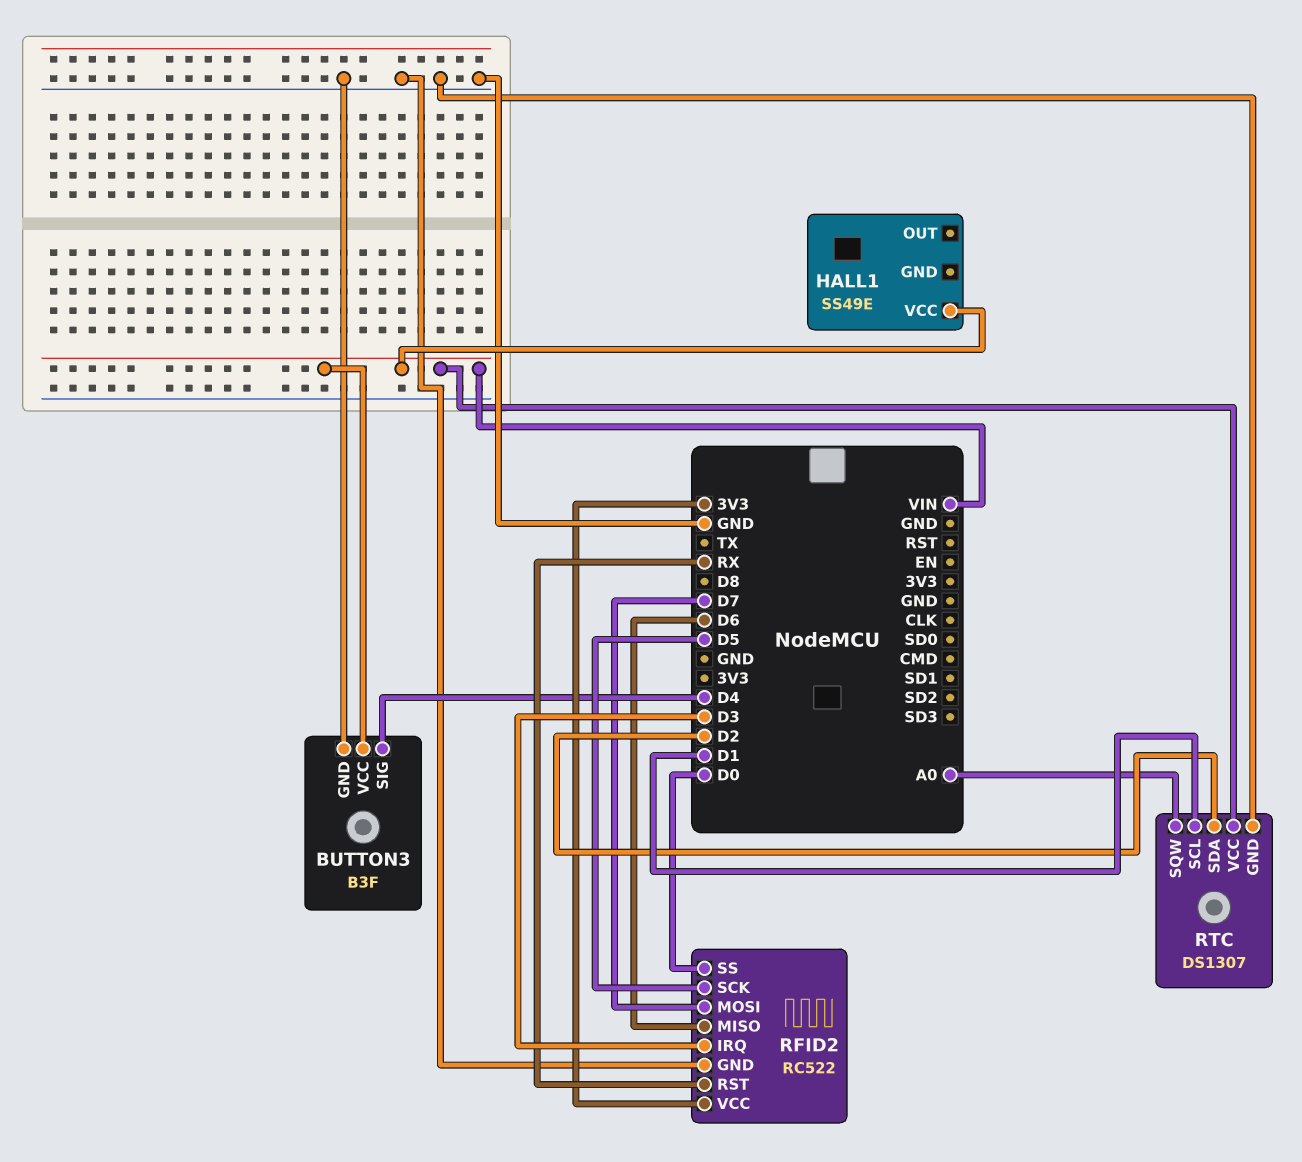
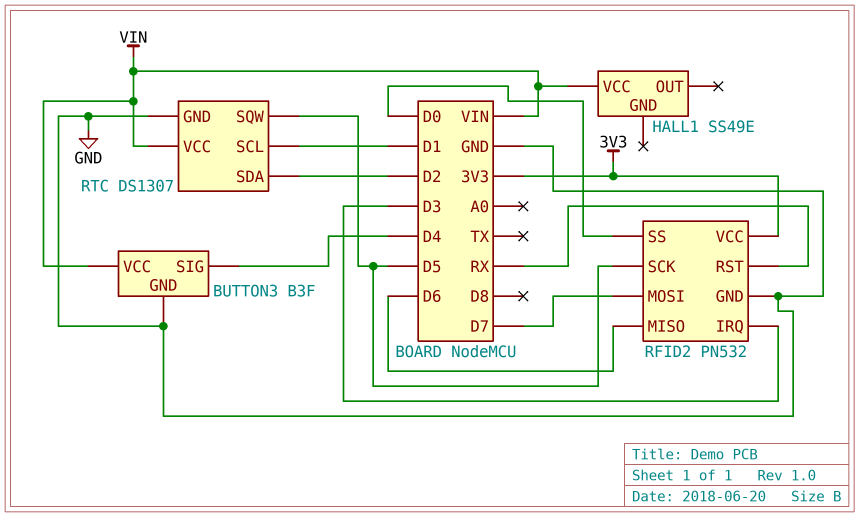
RFID2: RC522 -> PN532
RTC pin SQW: A0 -> D5

